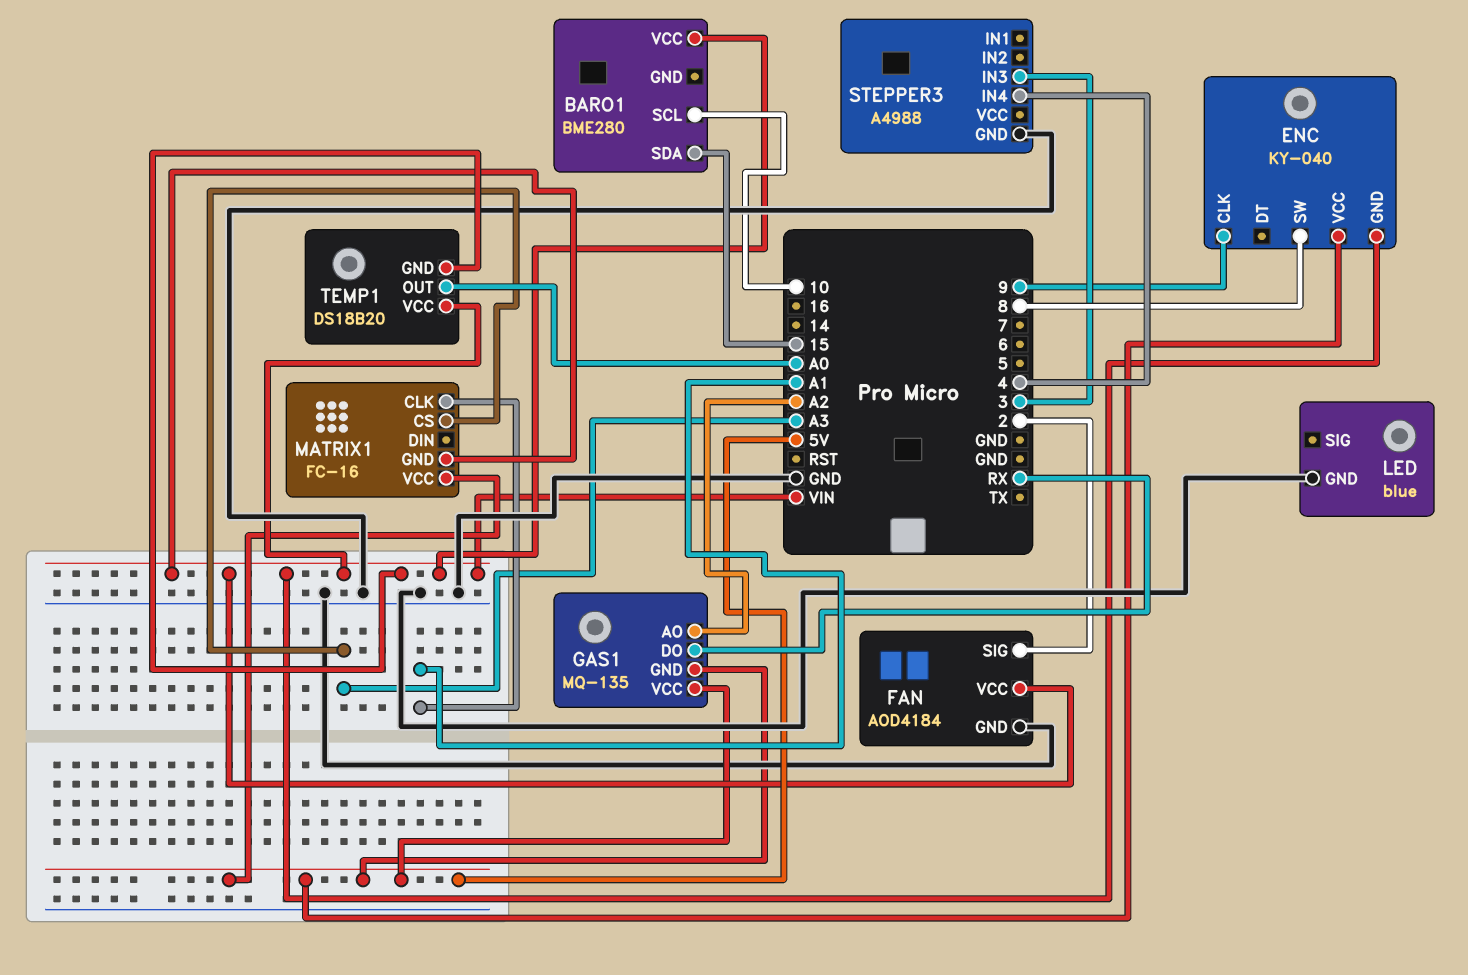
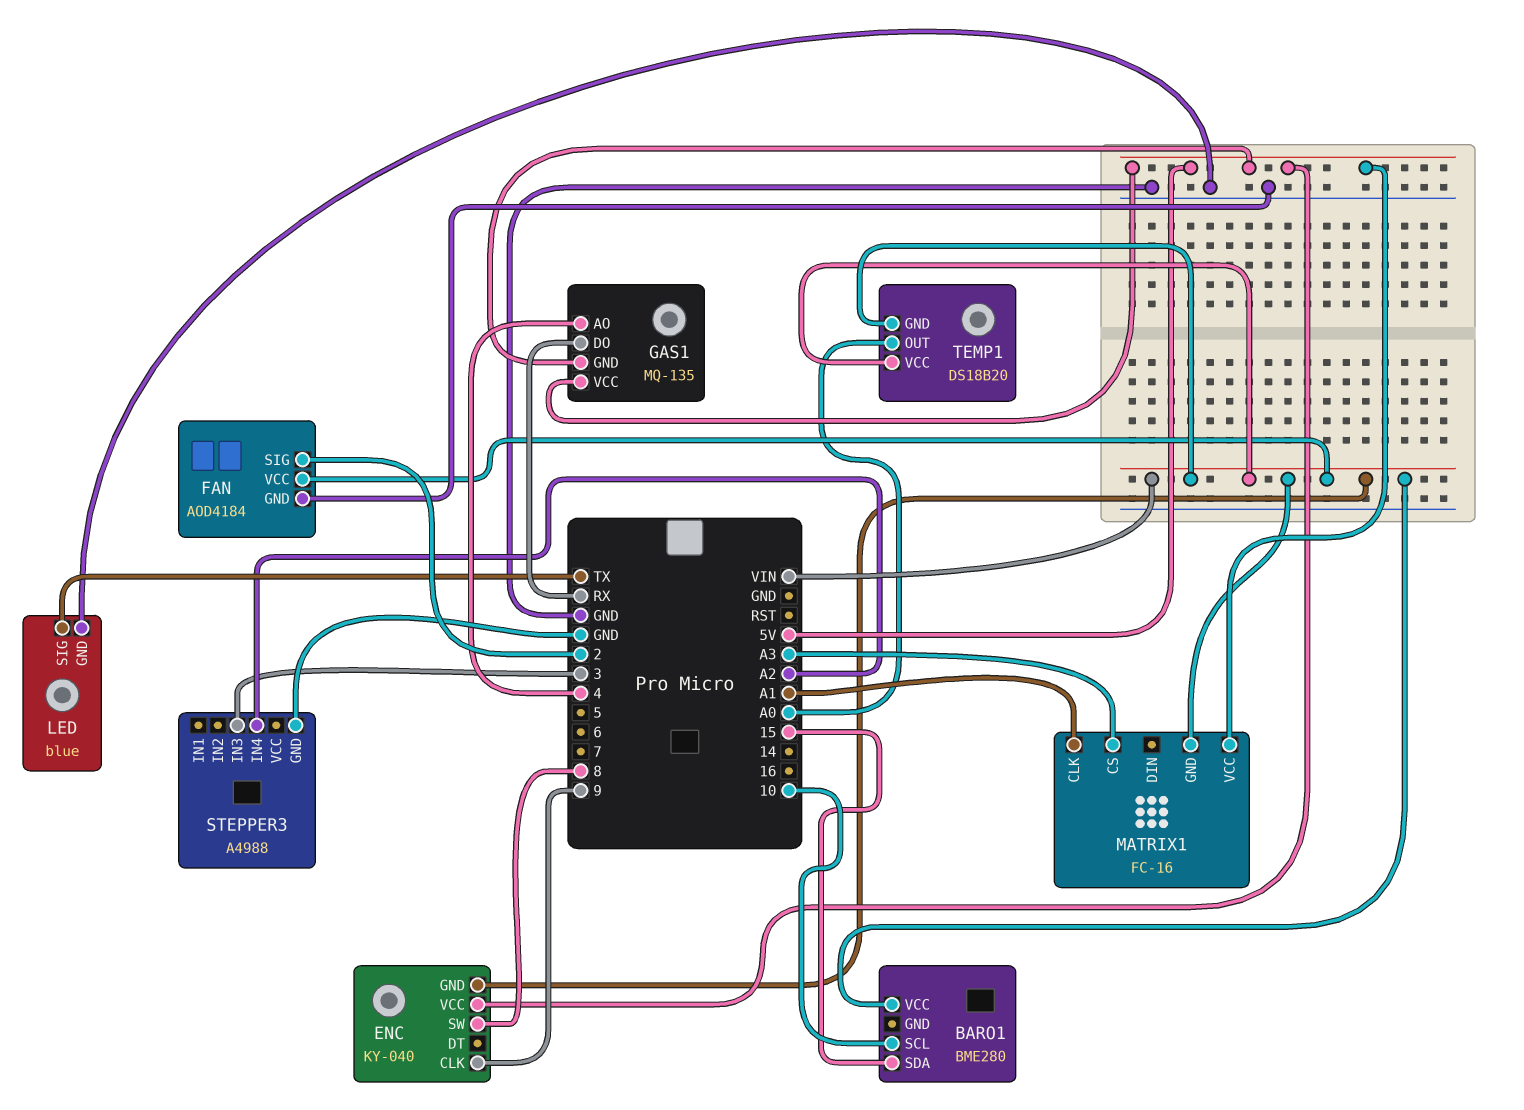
GAS1 pin AO: A2 -> 4
LED pin SIG: none -> TX
STEPPER3 pin IN4: 4 -> A2

